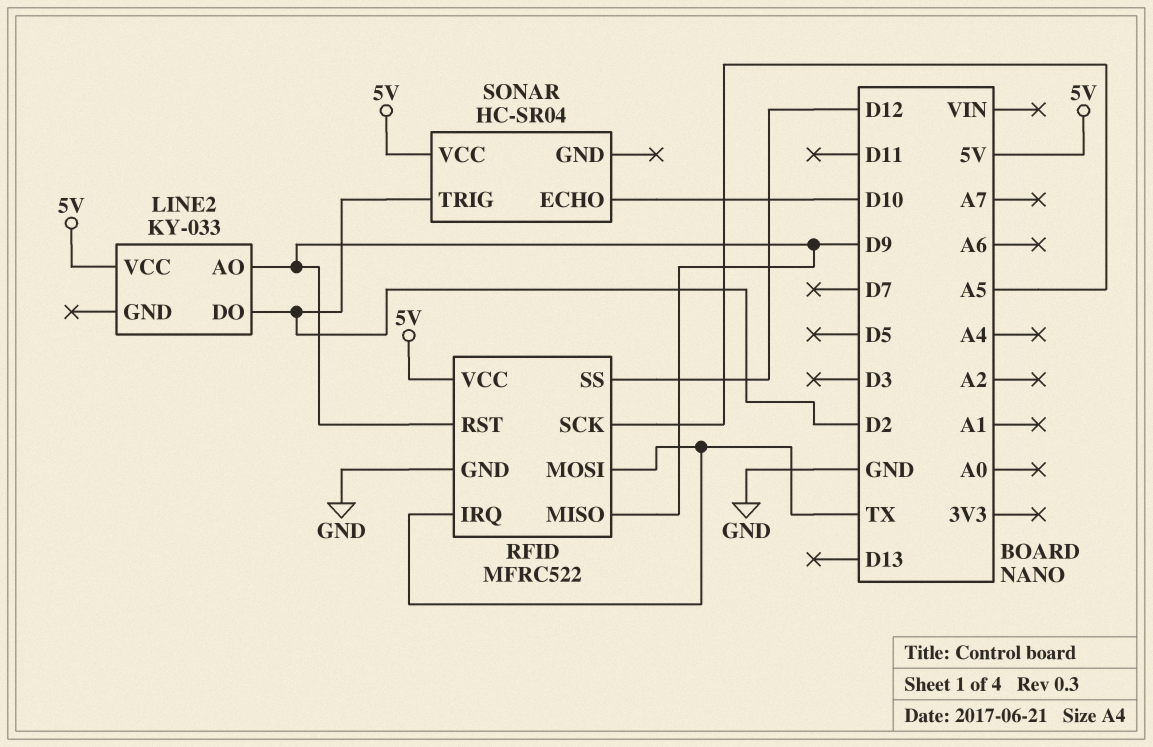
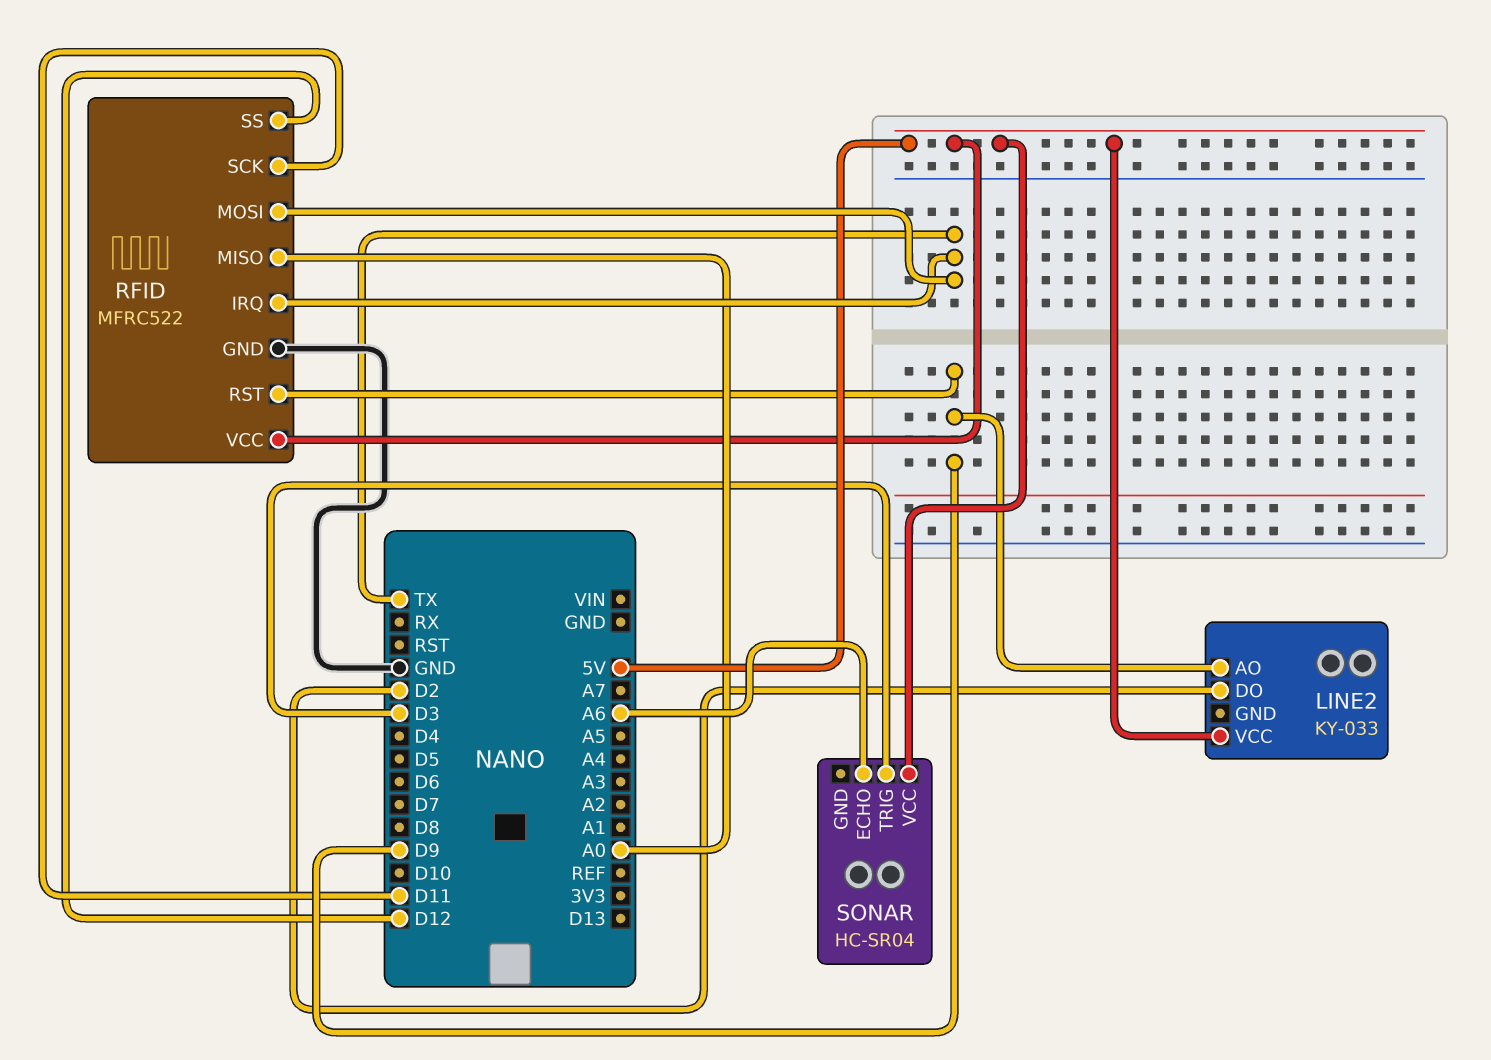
RFID pin MISO: D9 -> A0
RFID pin SCK: A5 -> D11
SONAR pin ECHO: D10 -> A6
SONAR pin TRIG: D2 -> D3

